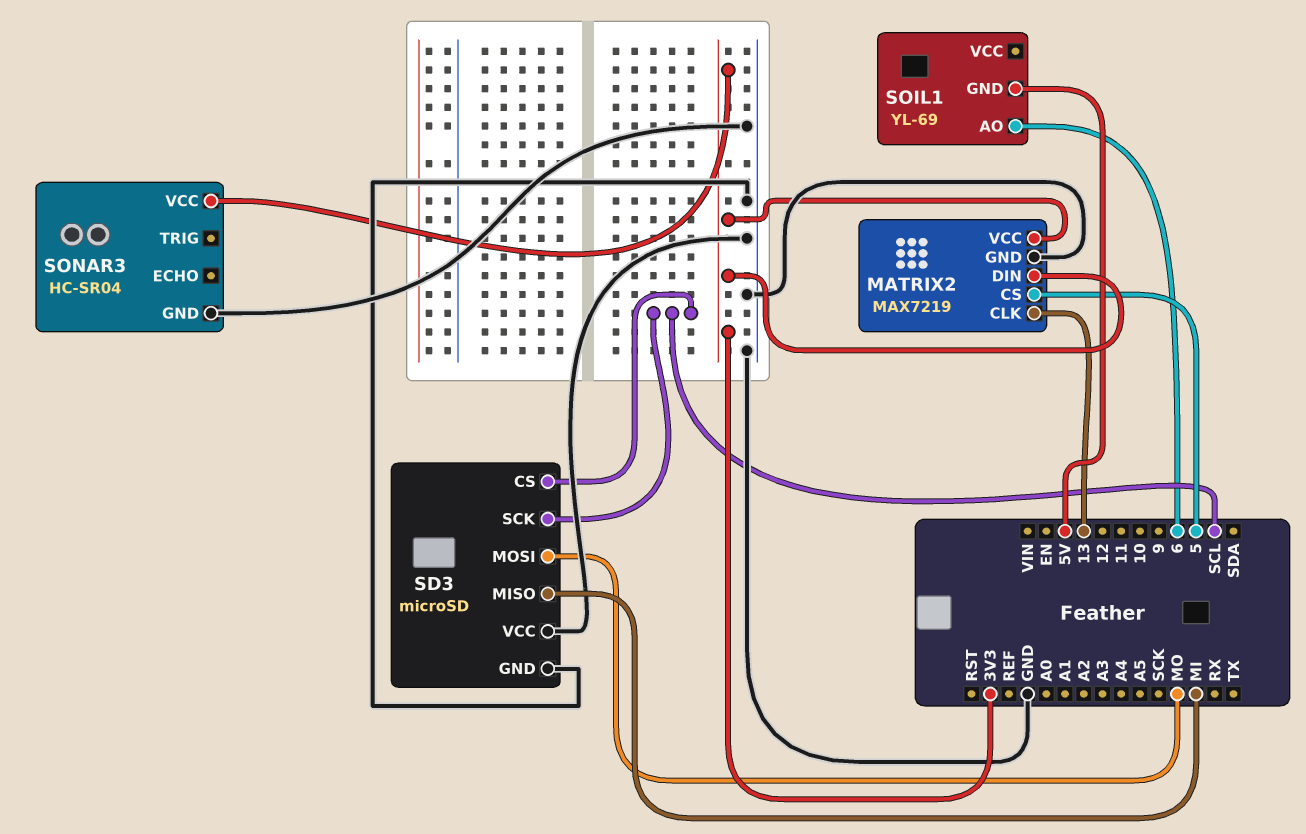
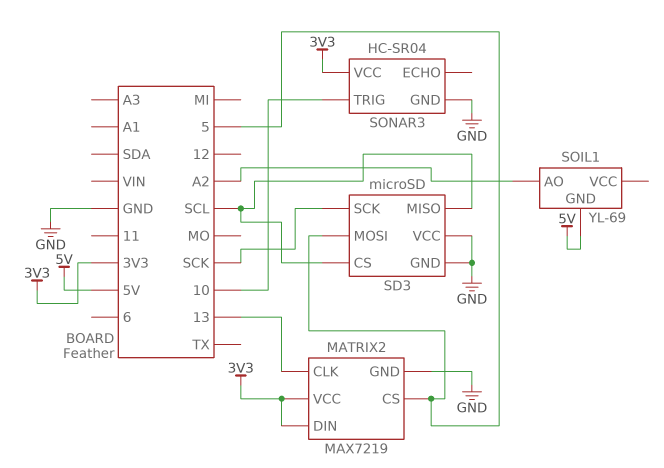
SD3 pin MISO: MI -> SCL
SD3 pin MOSI: MO -> 5
SD3 pin SCK: SCL -> SCK
SOIL1 pin AO: 6 -> A2
SONAR3 pin TRIG: none -> 10

